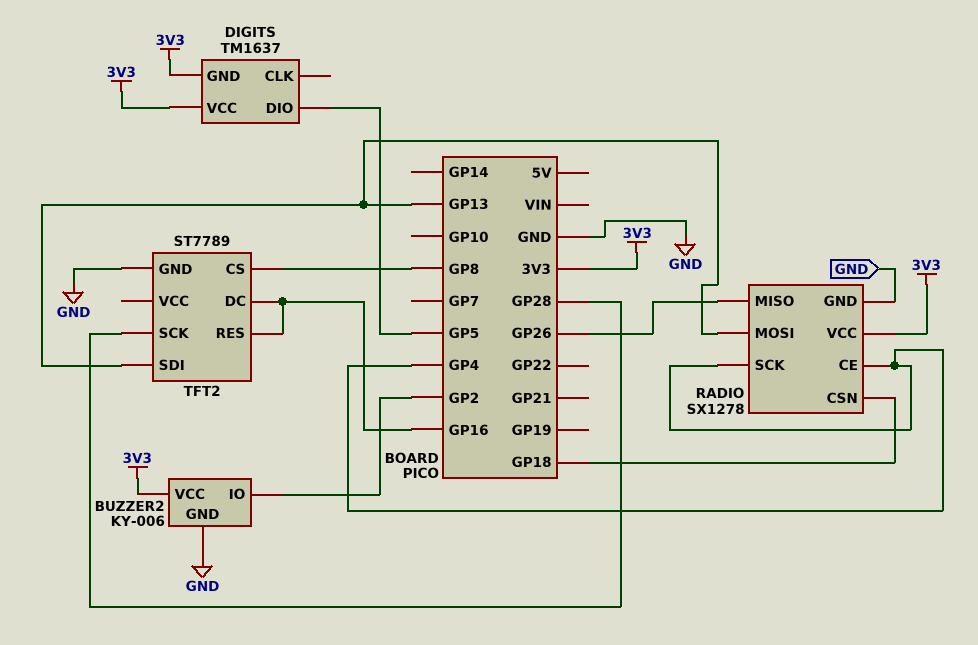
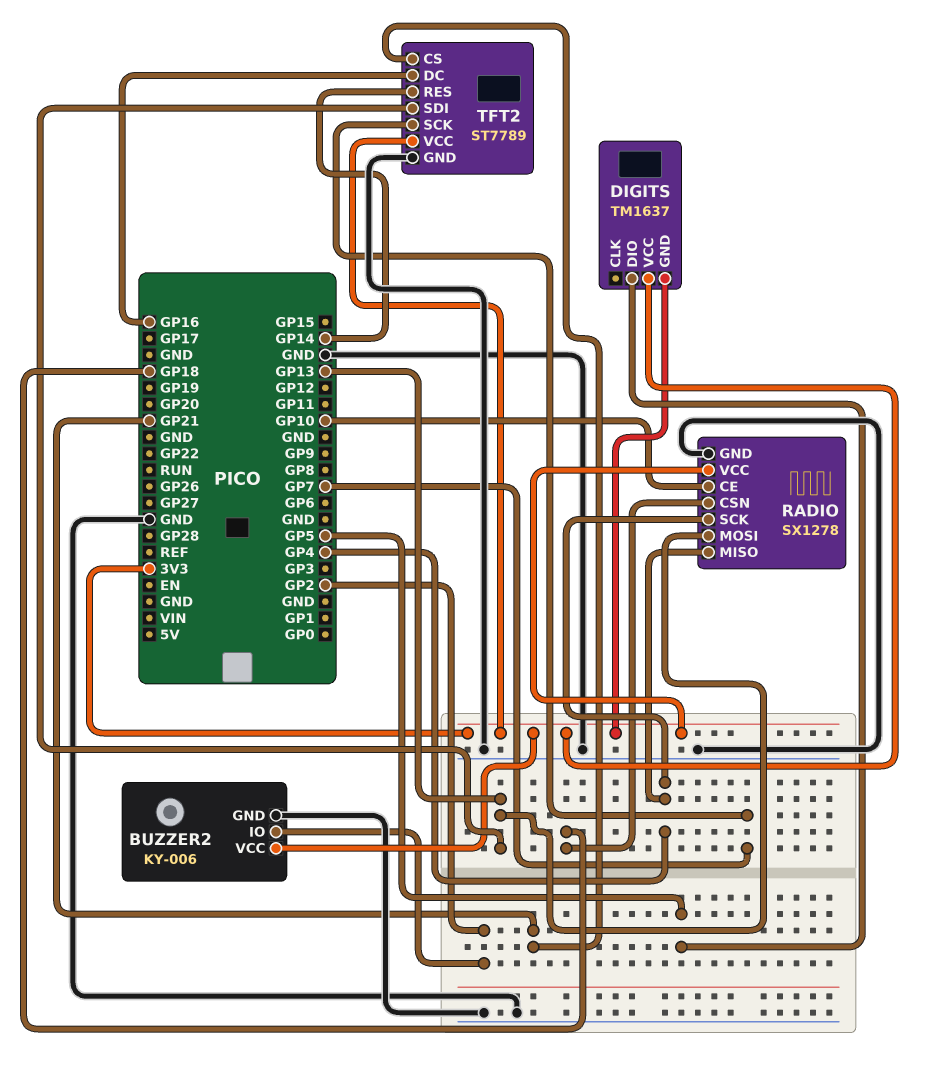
RADIO pin CE: GP4 -> GP10
RADIO pin MISO: GP26 -> GP4
TFT2 pin CS: GP8 -> GP21
TFT2 pin RES: GP16 -> GP14
TFT2 pin SCK: GP28 -> GP7
TFT2 pin VCC: none -> 3V3

